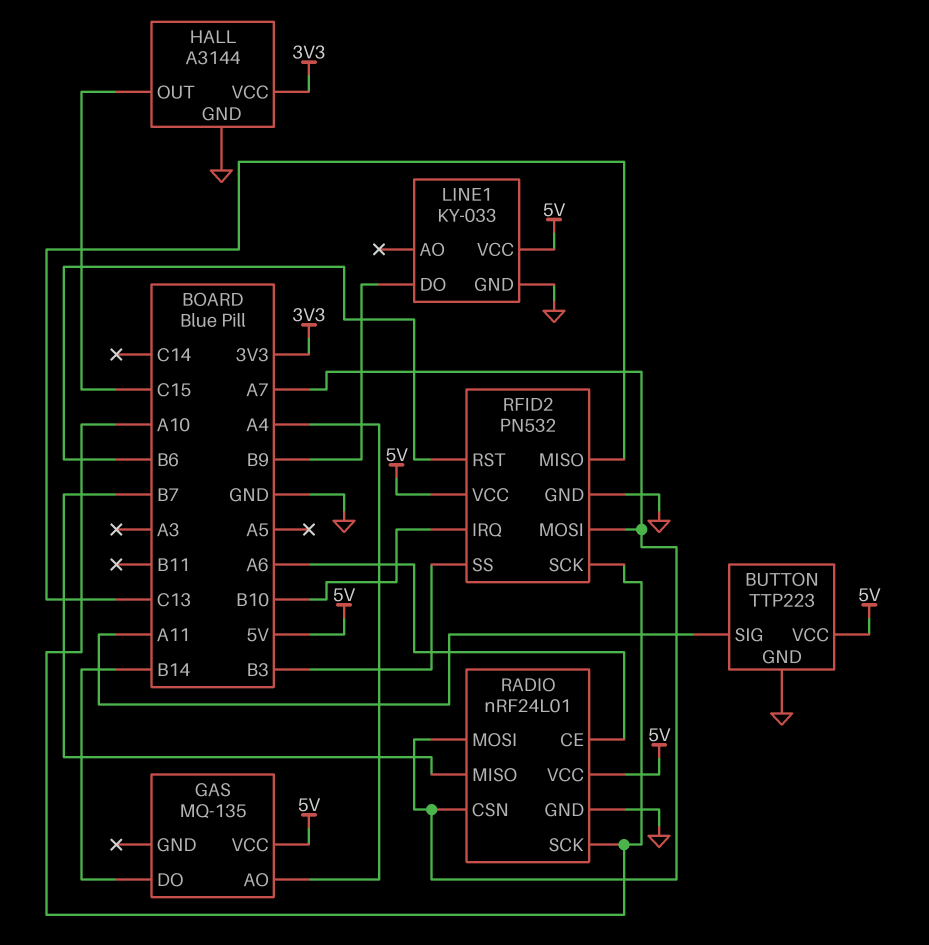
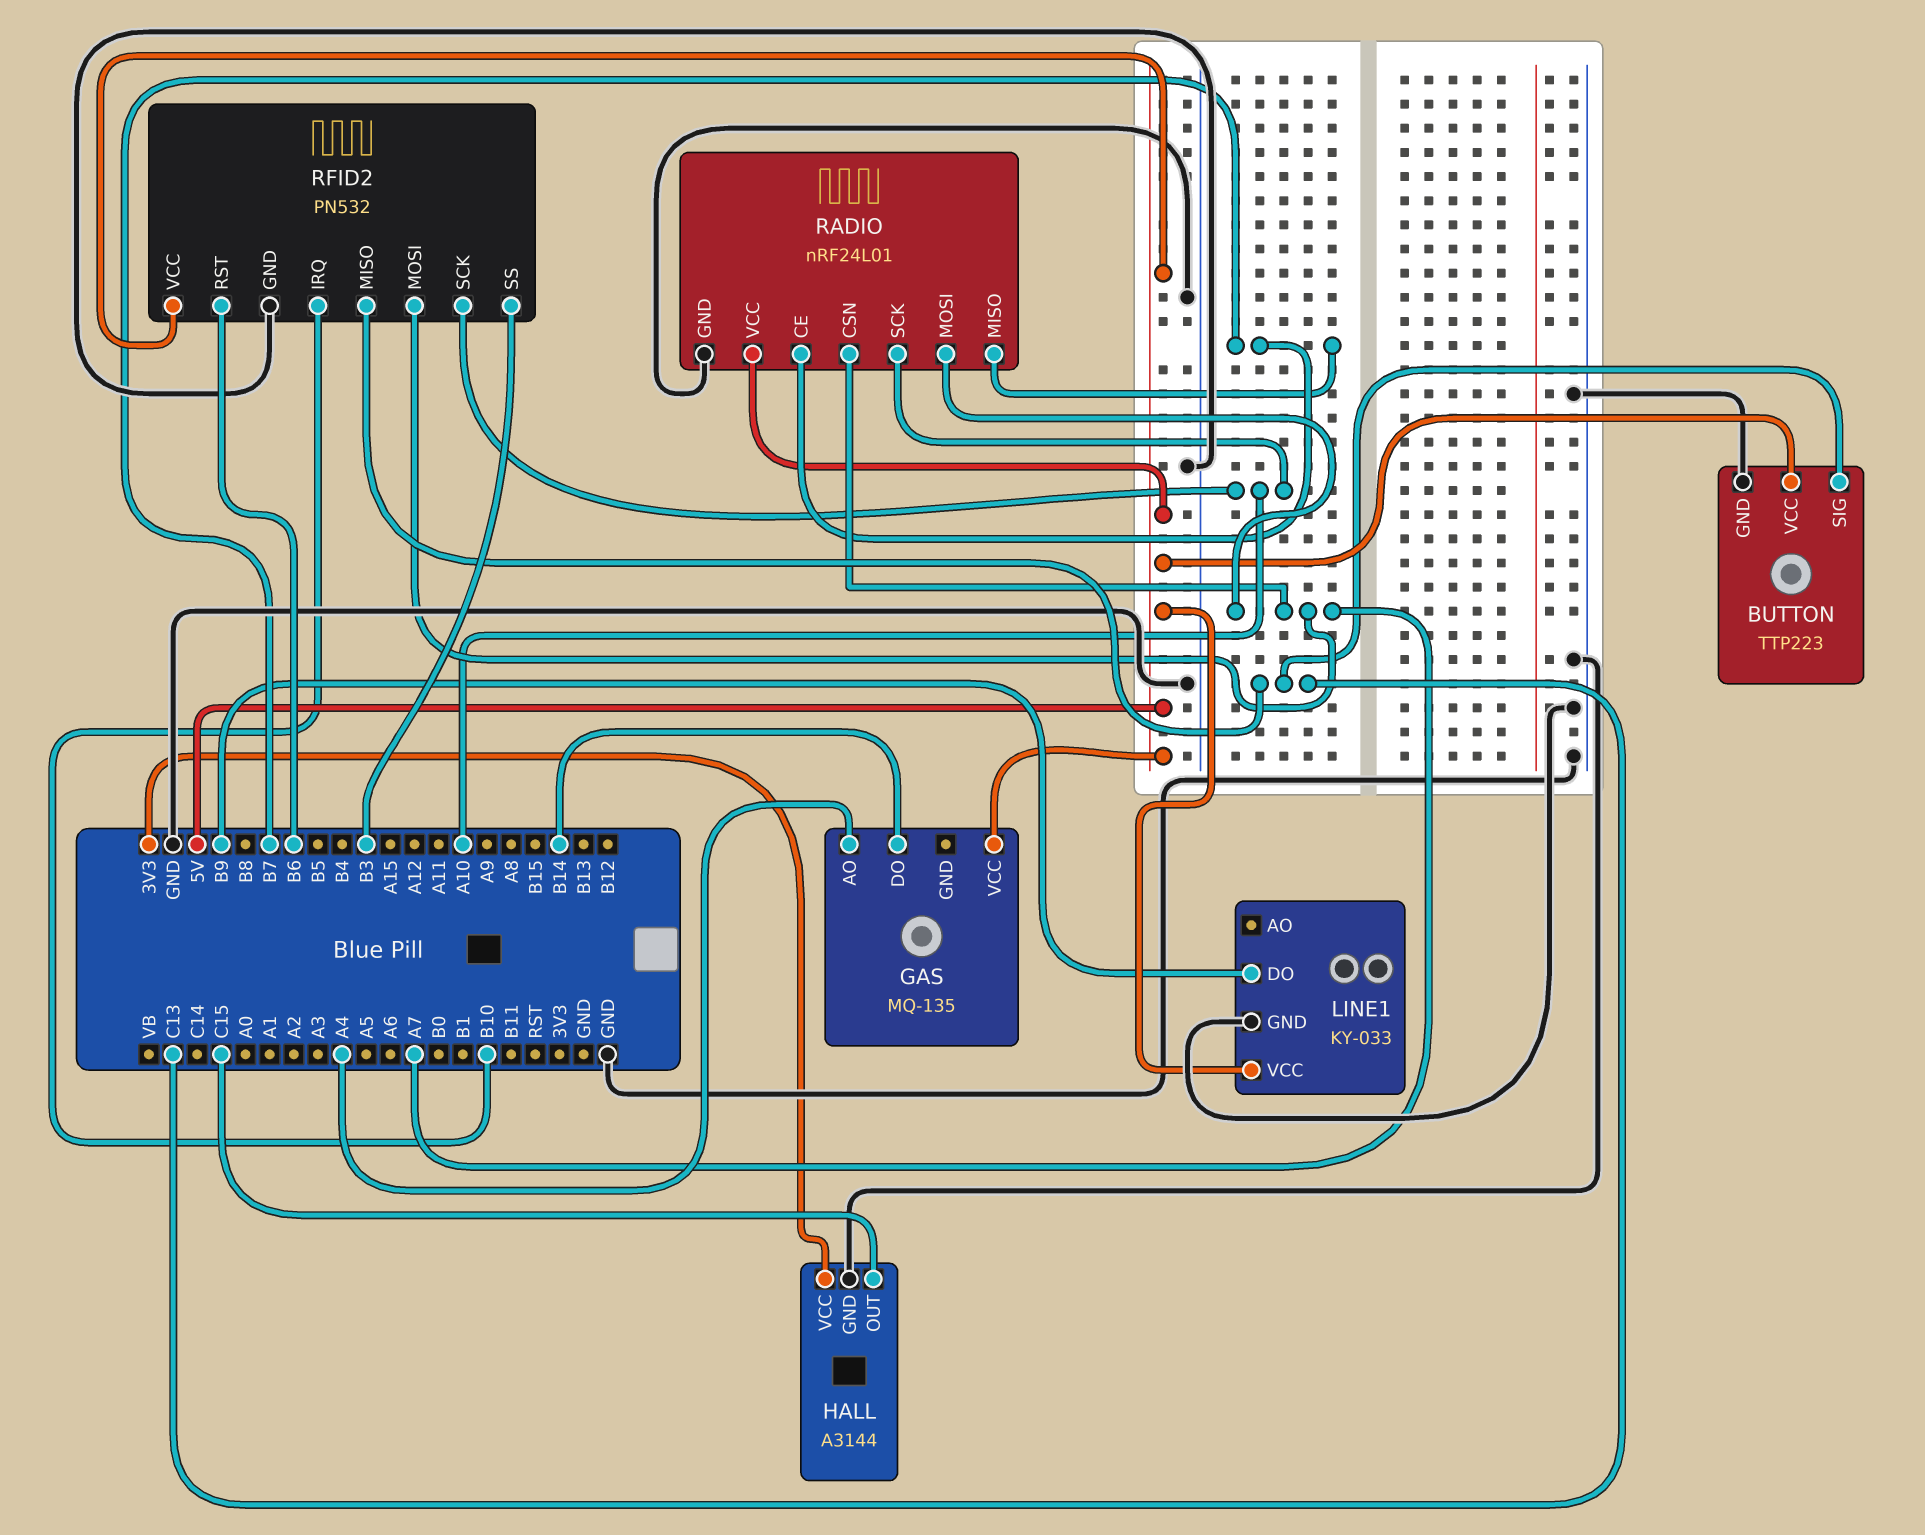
BUTTON pin SIG: A11 -> C13
RADIO pin CE: A6 -> B7

